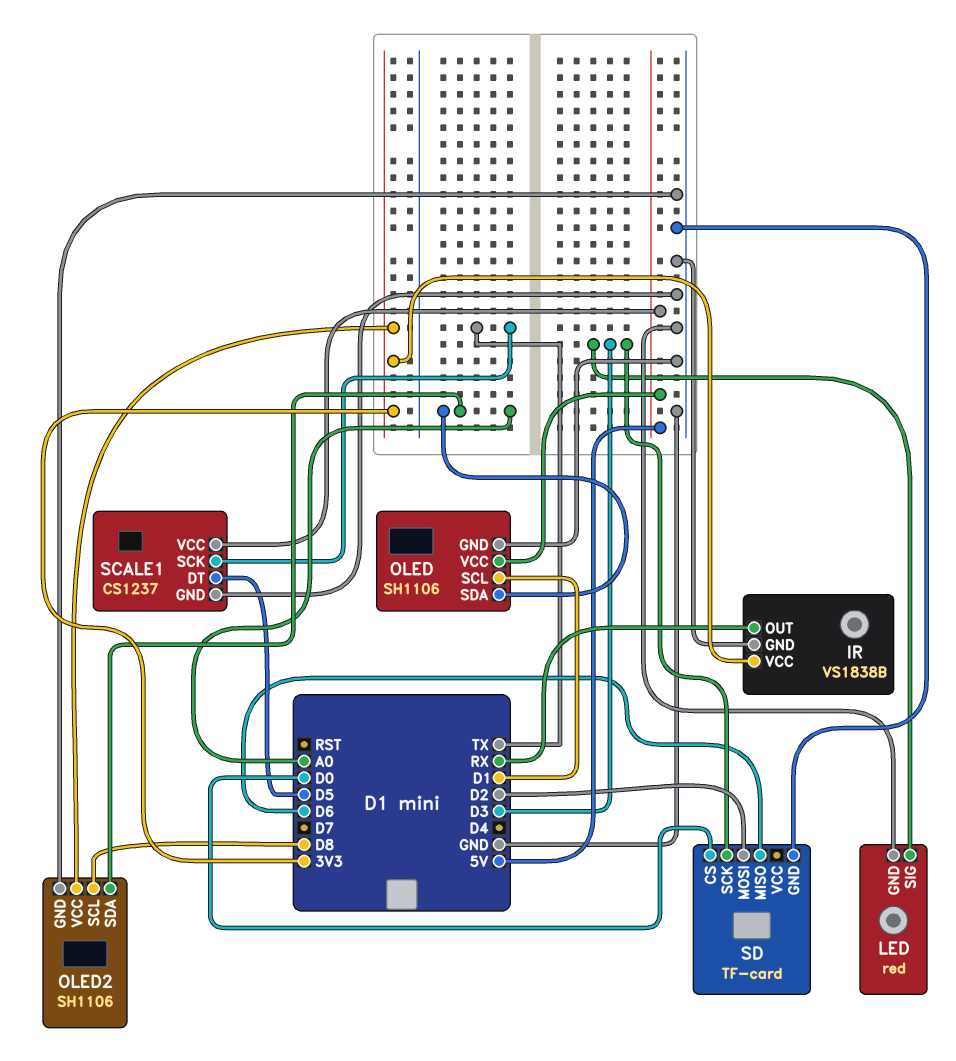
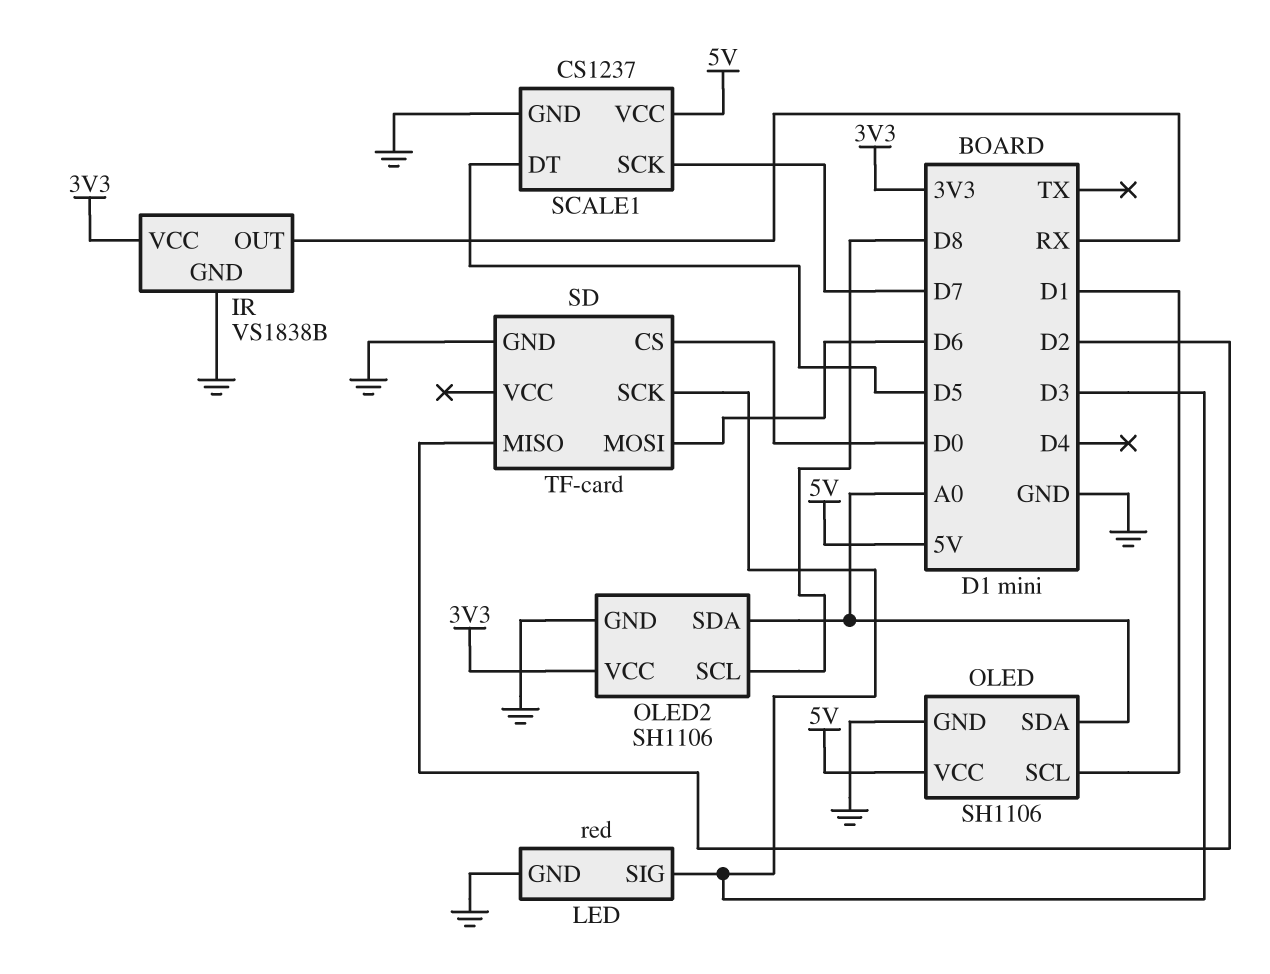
SCALE1 pin SCK: TX -> D7
SD pin MISO: D6 -> D2
SD pin MOSI: D2 -> D6

